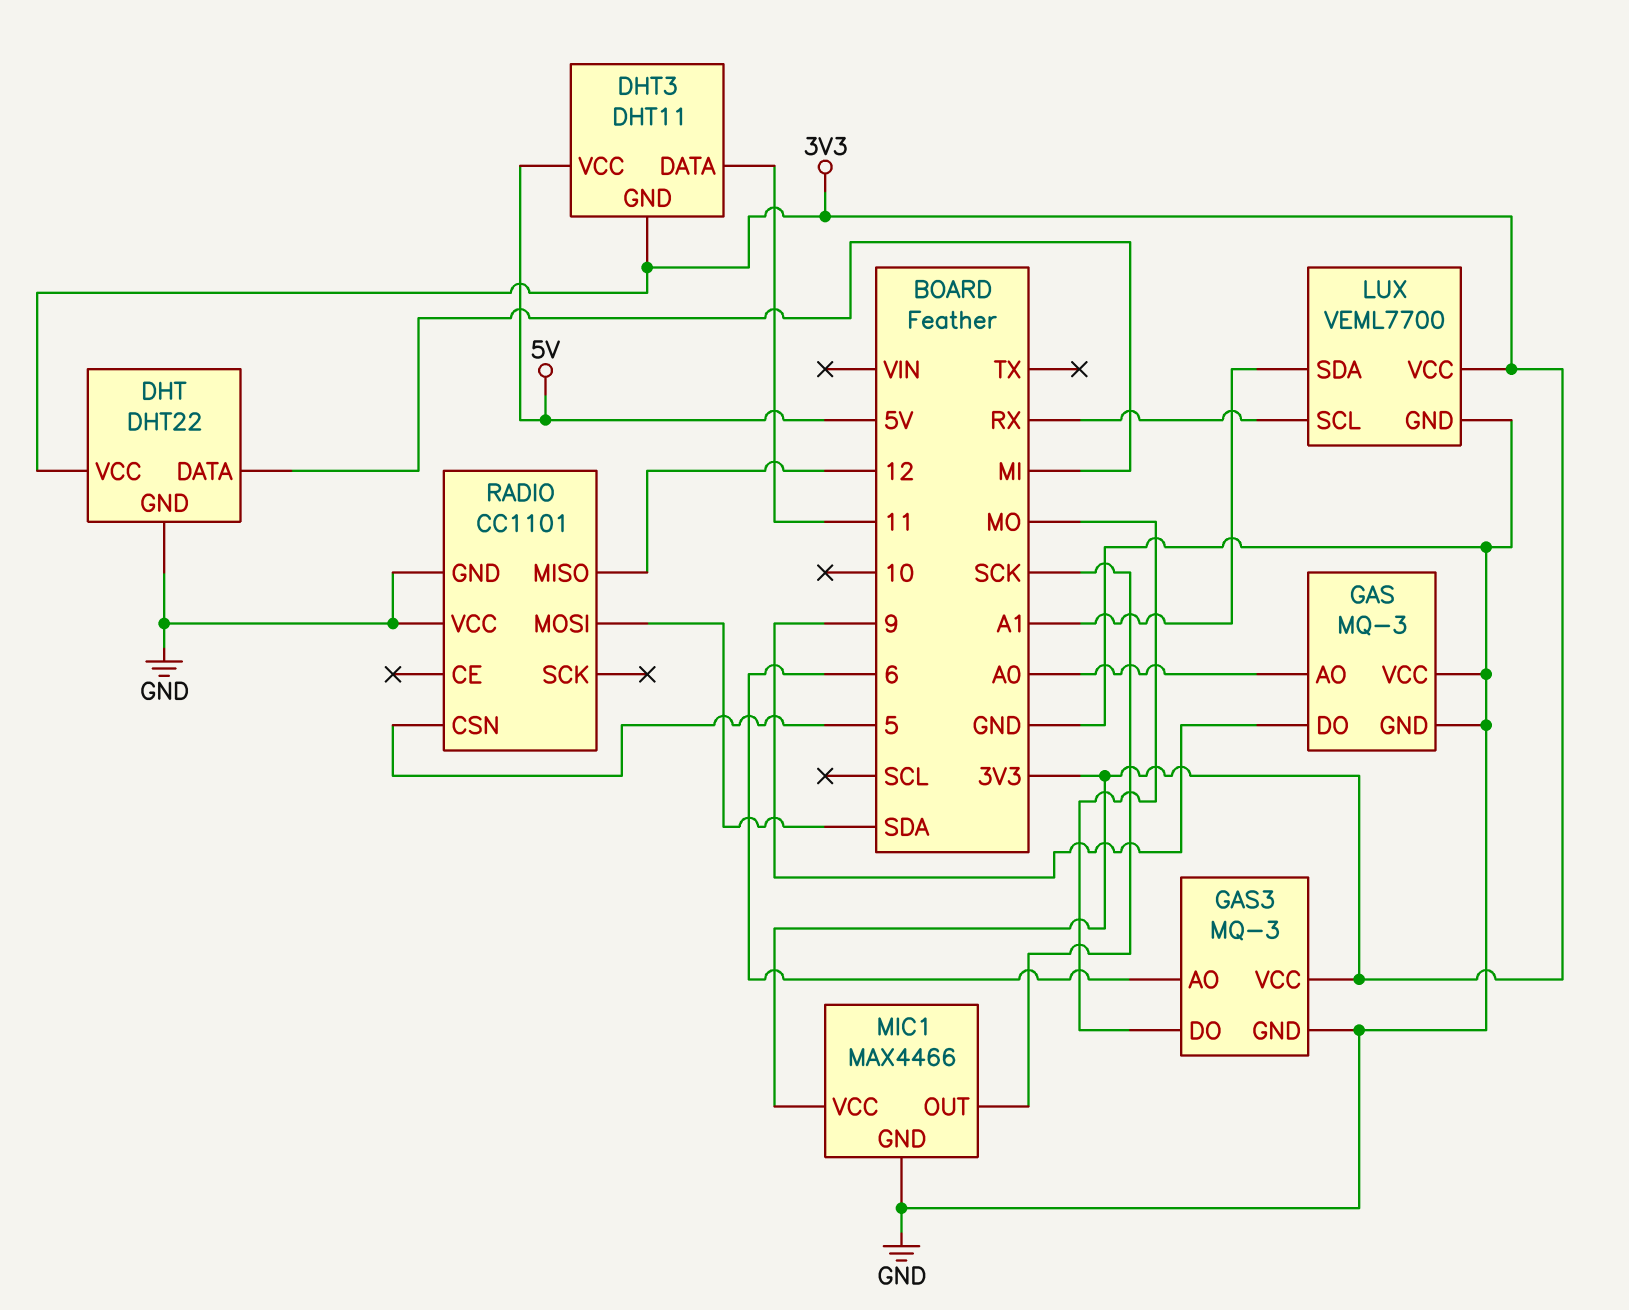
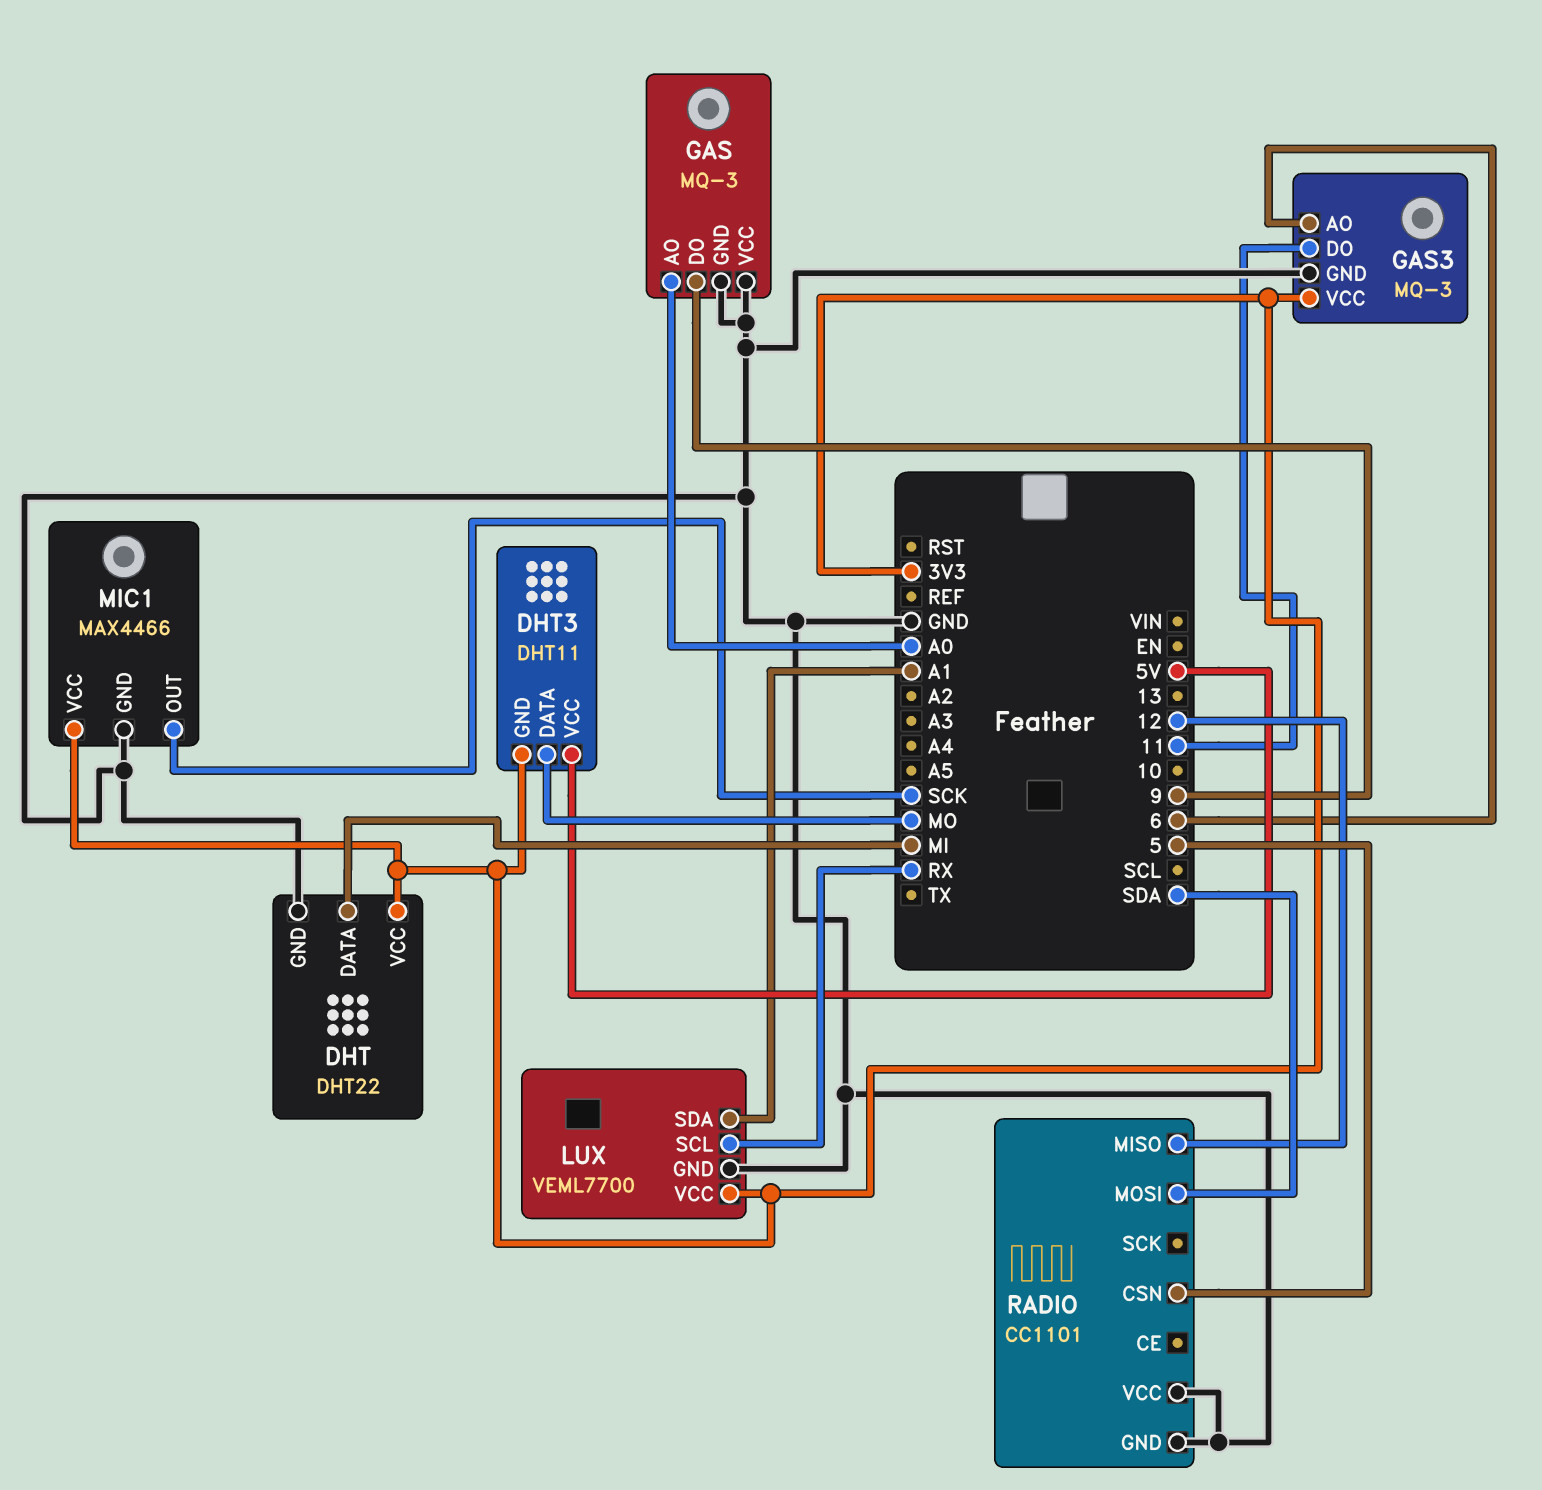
DHT3 pin DATA: 11 -> MO
GAS3 pin DO: MO -> 11

